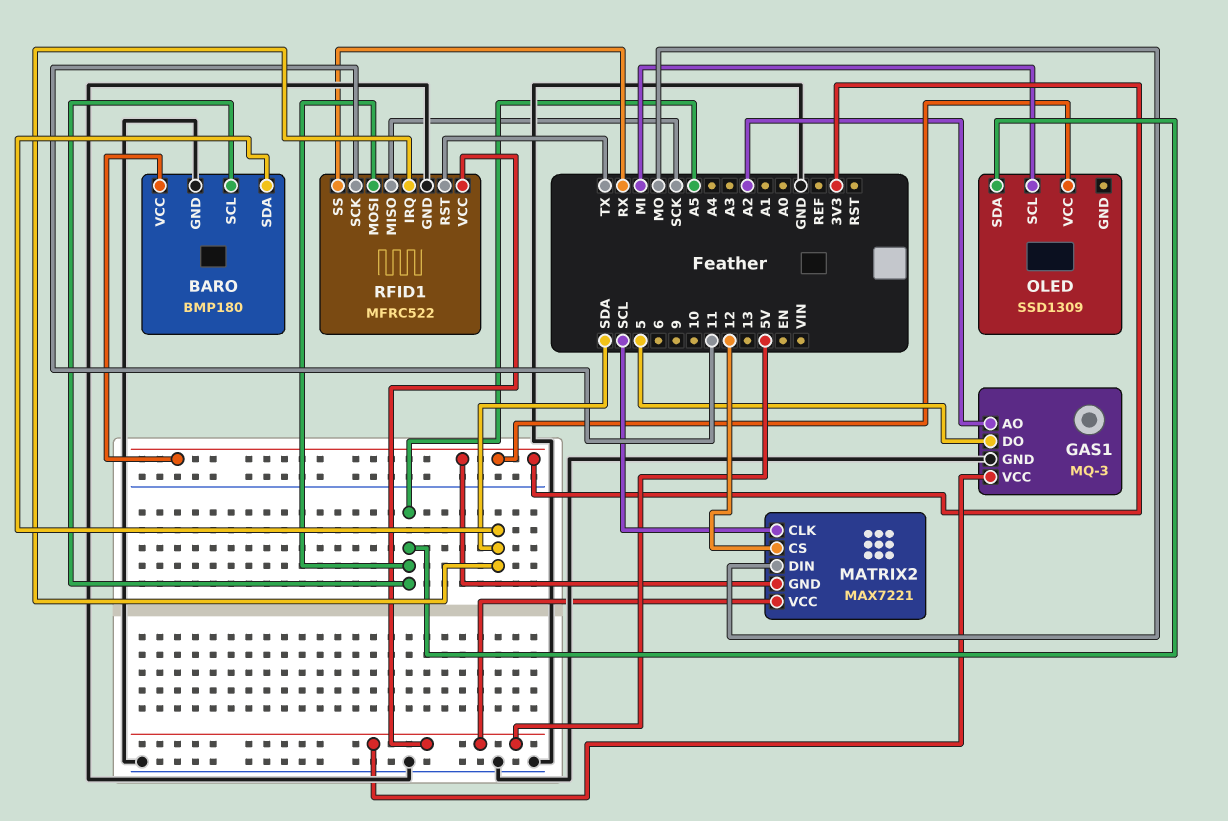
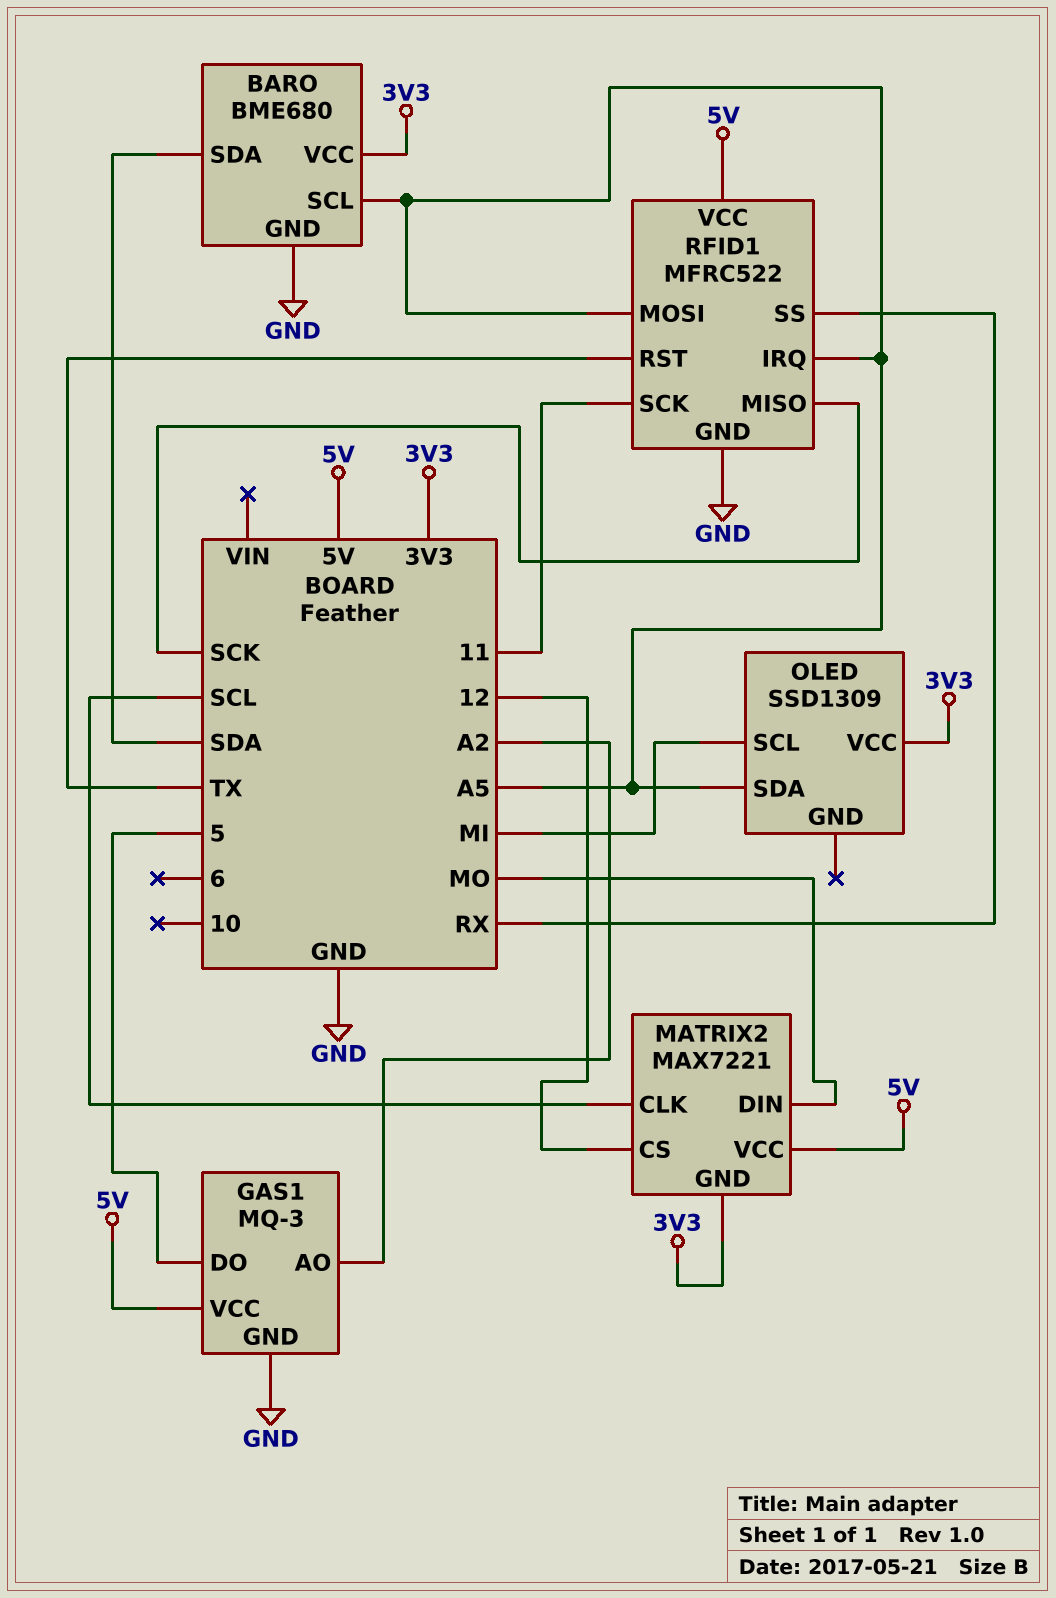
BARO: BMP180 -> BME680
RFID1 pin IRQ: SDA -> A5

